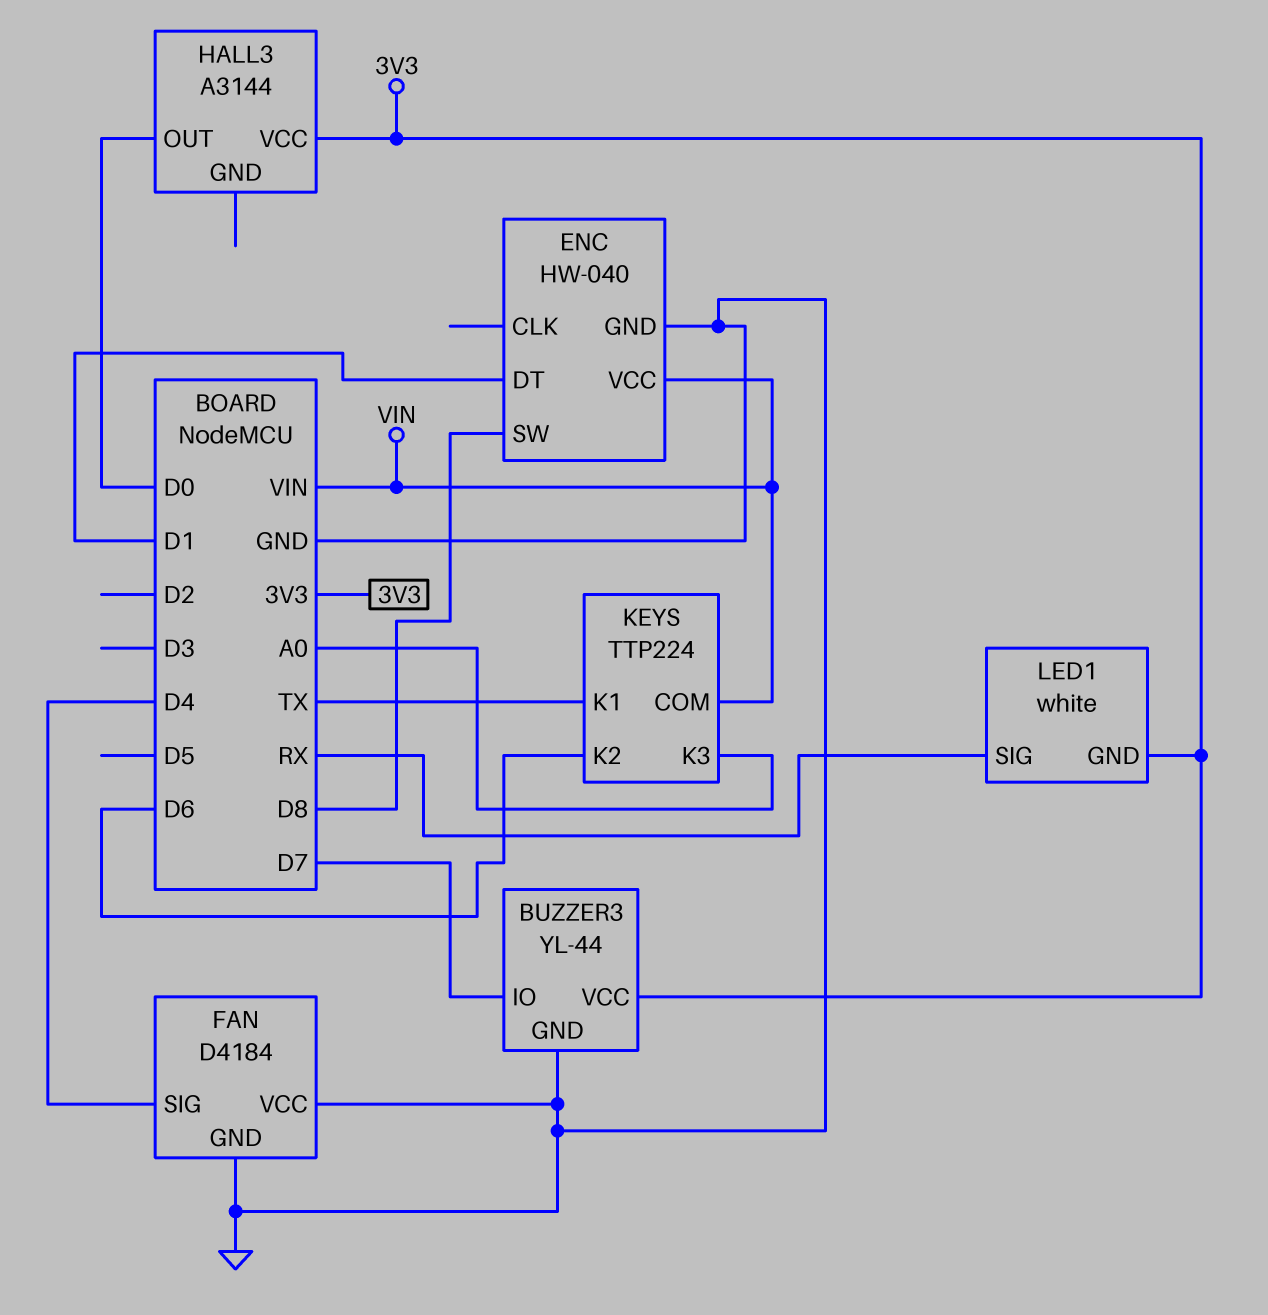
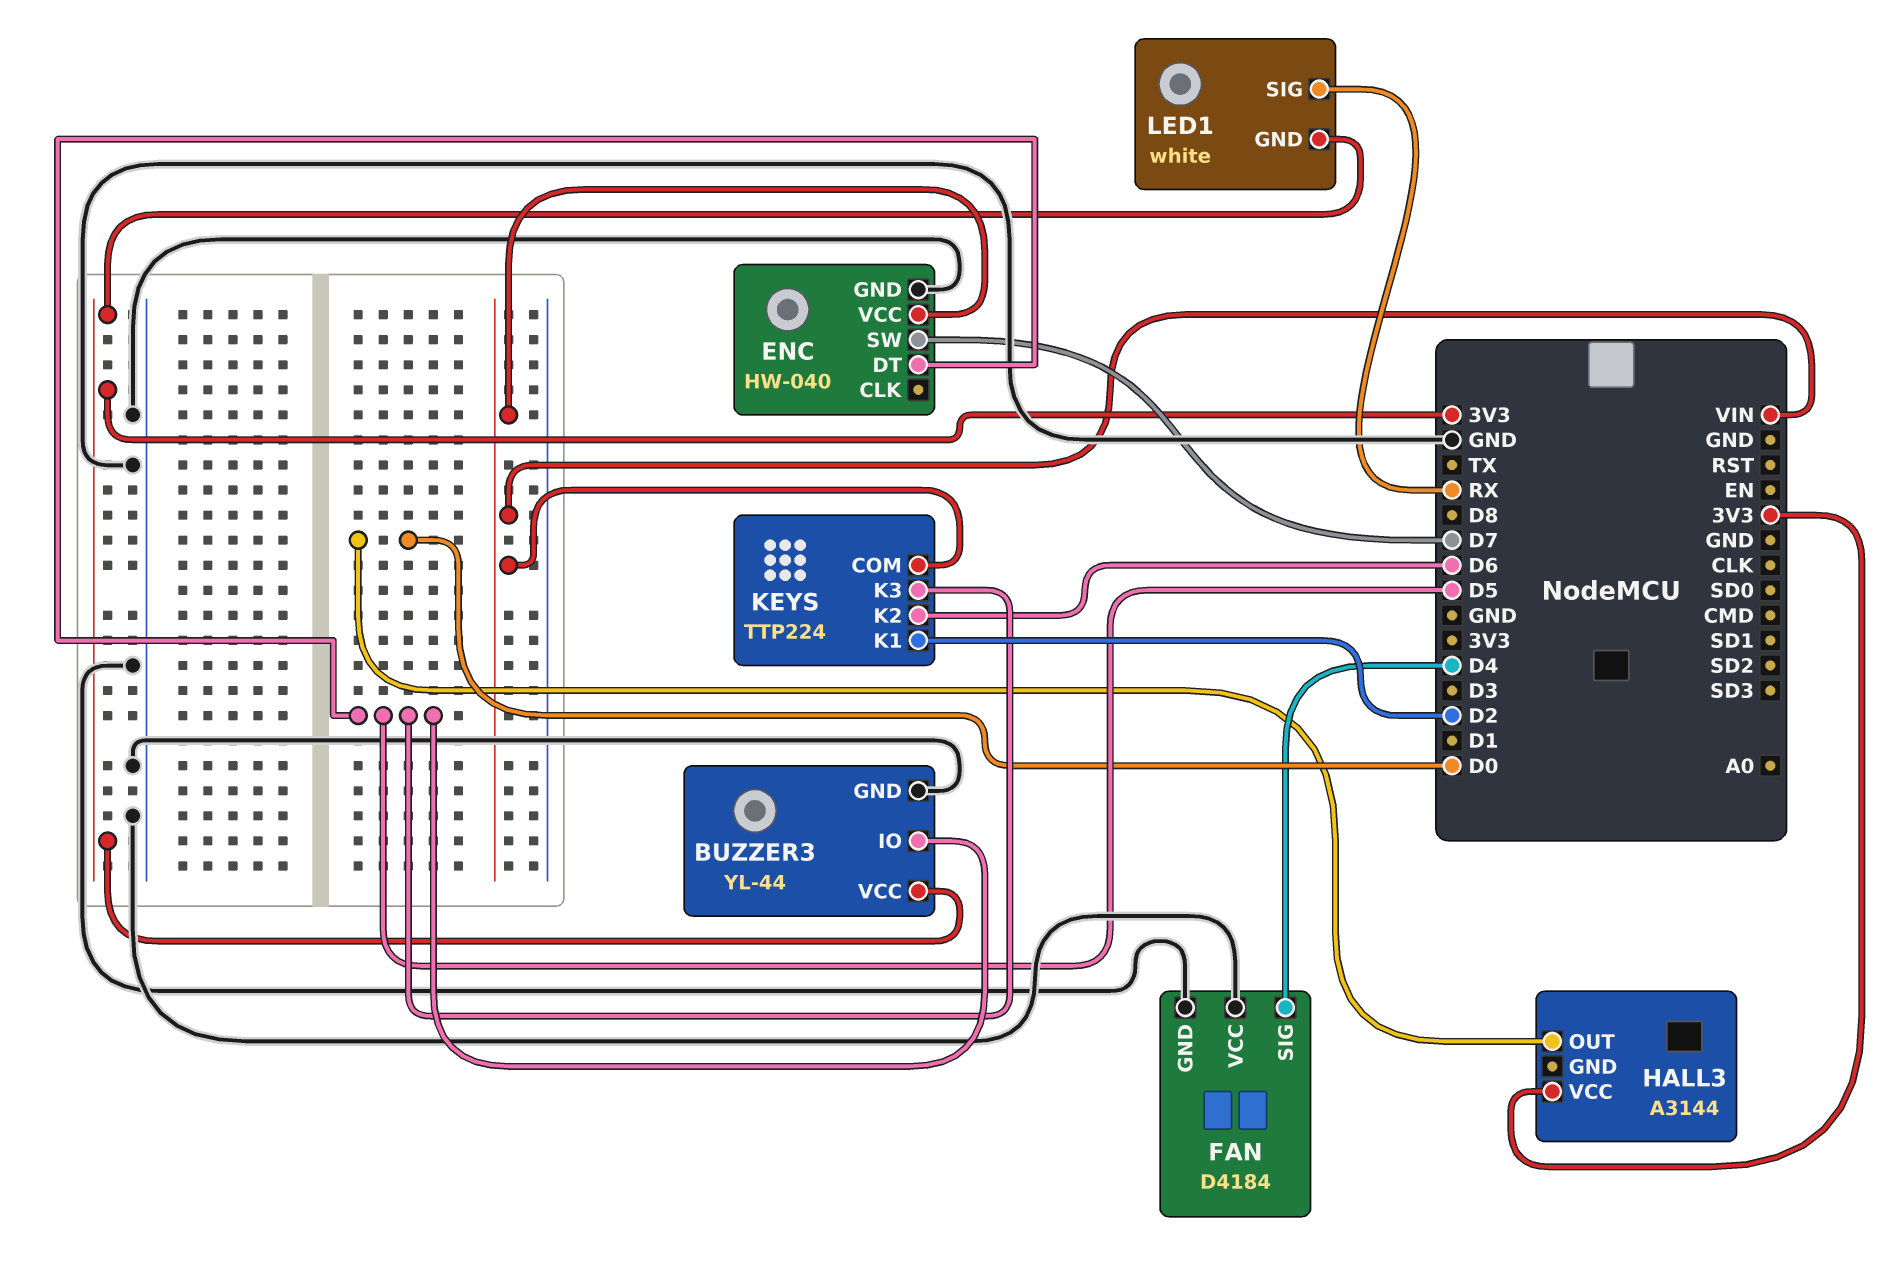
BUZZER3 pin IO: D7 -> D5
ENC pin DT: D1 -> D5
ENC pin SW: D8 -> D7
KEYS pin K1: TX -> D2
KEYS pin K3: A0 -> D5

